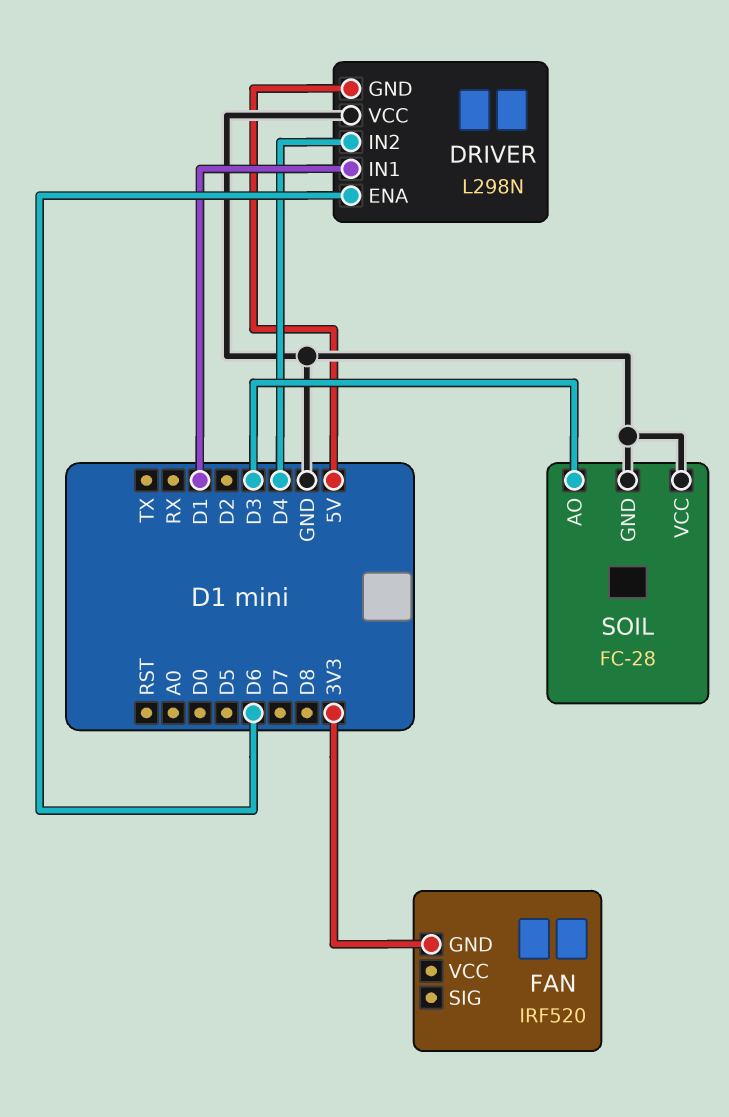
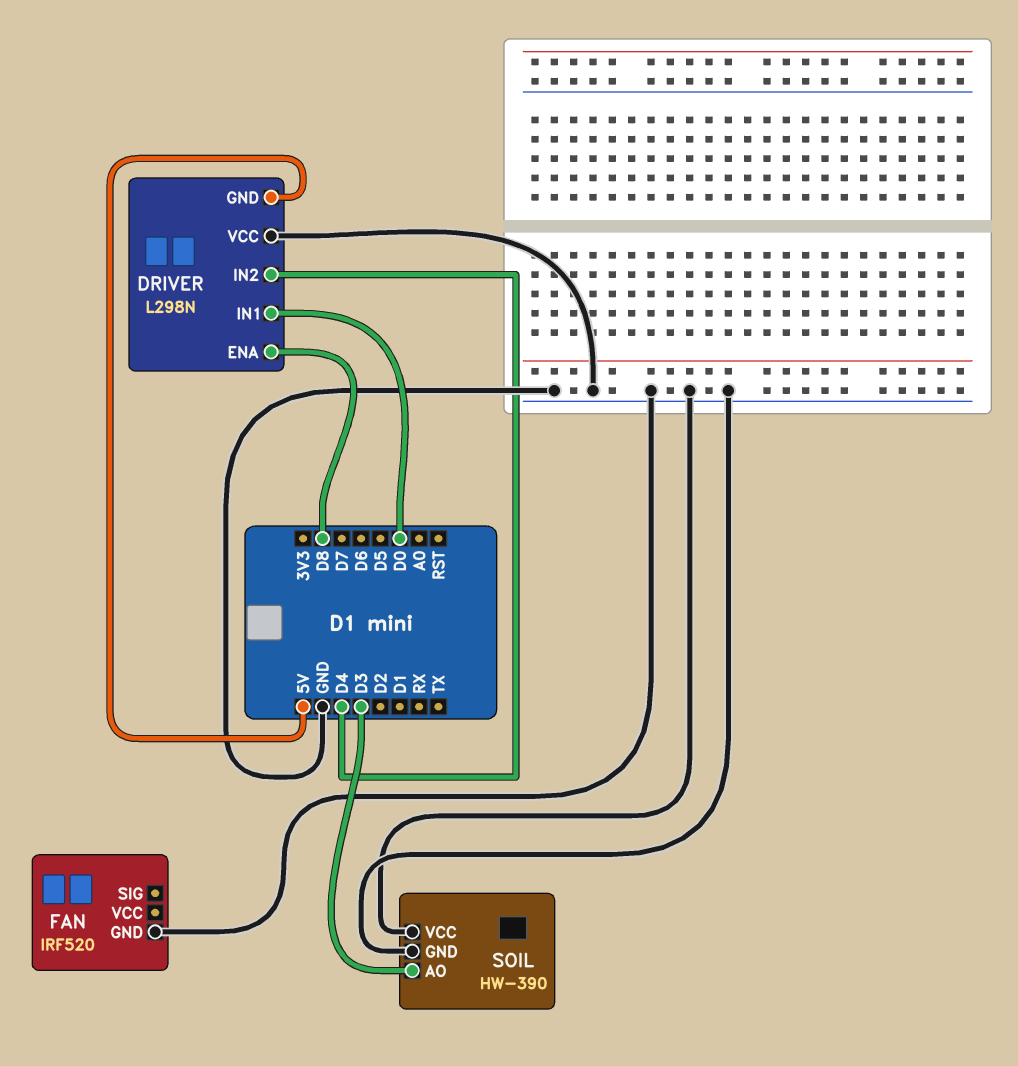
DRIVER pin ENA: D6 -> D8
DRIVER pin IN1: D1 -> D0
FAN pin GND: 3V3 -> GND
SOIL: FC-28 -> HW-390

